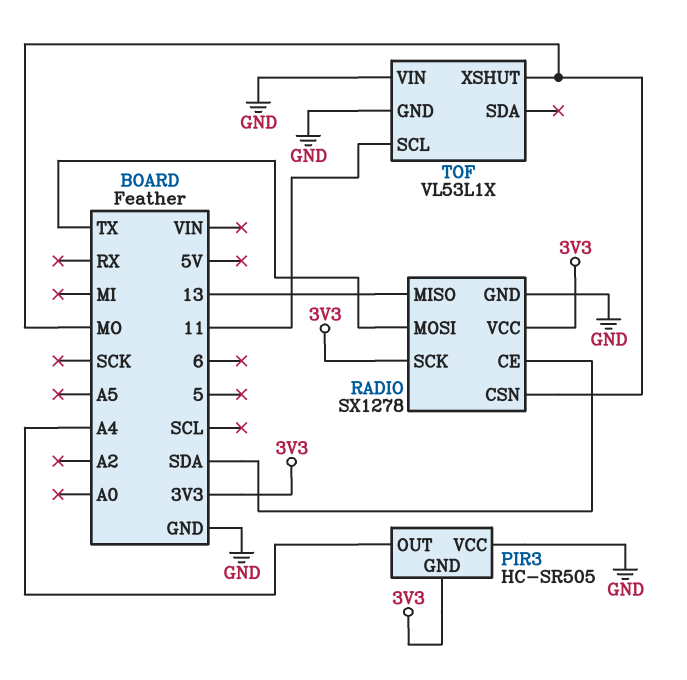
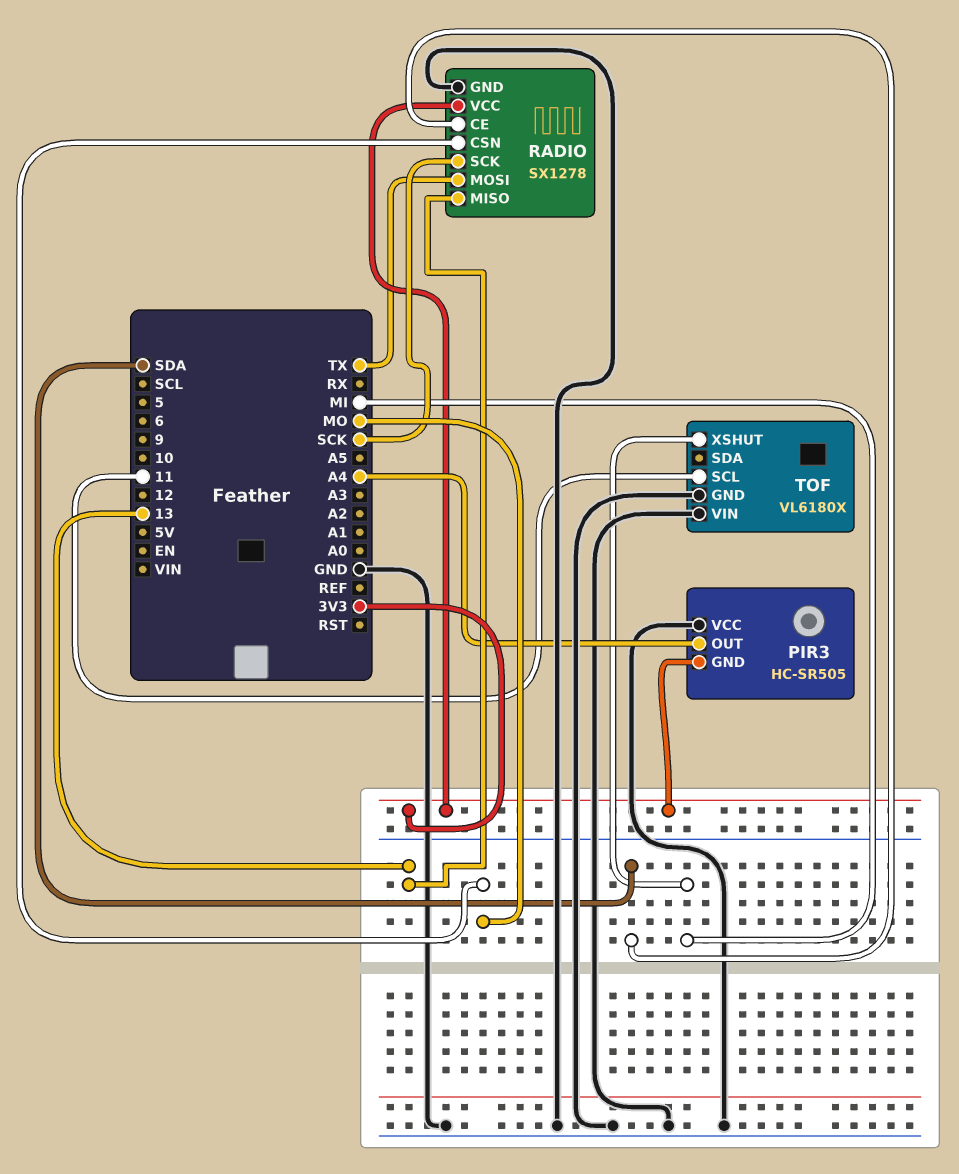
RADIO pin SCK: 3V3 -> SCK
TOF: VL53L1X -> VL6180X
TOF pin XSHUT: MO -> MI

